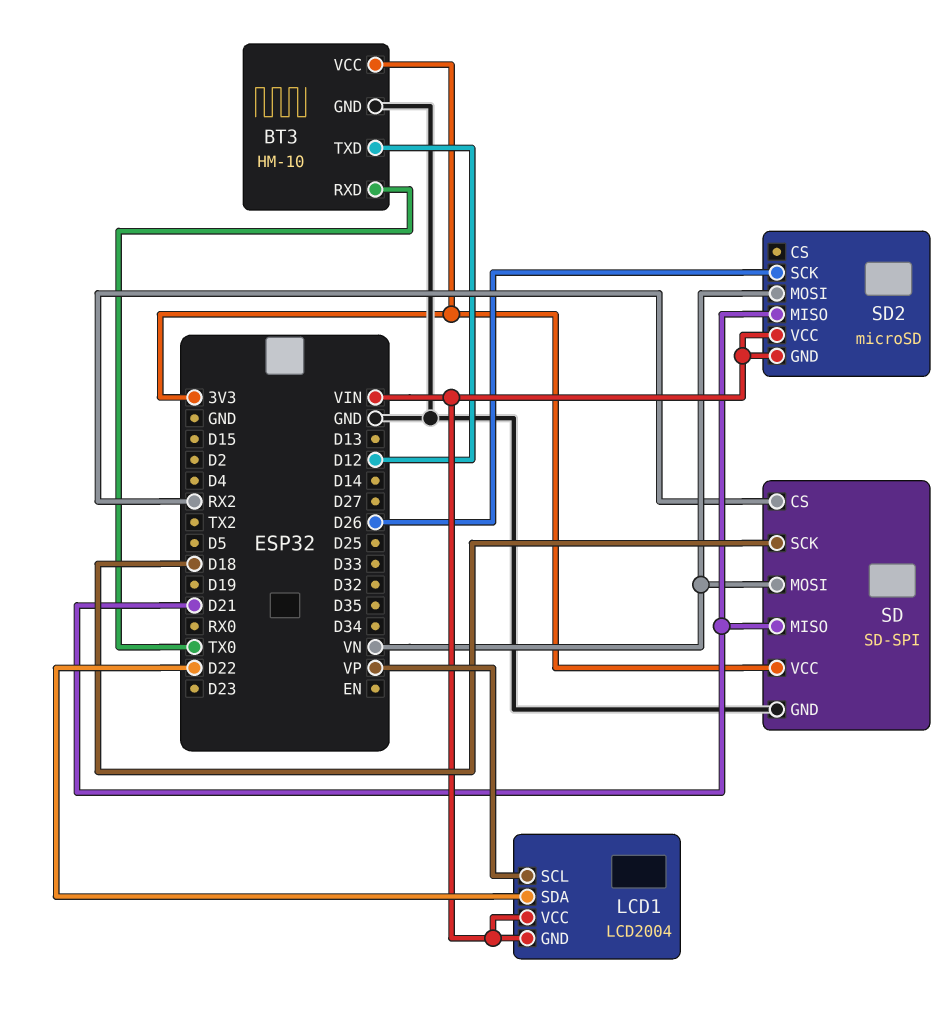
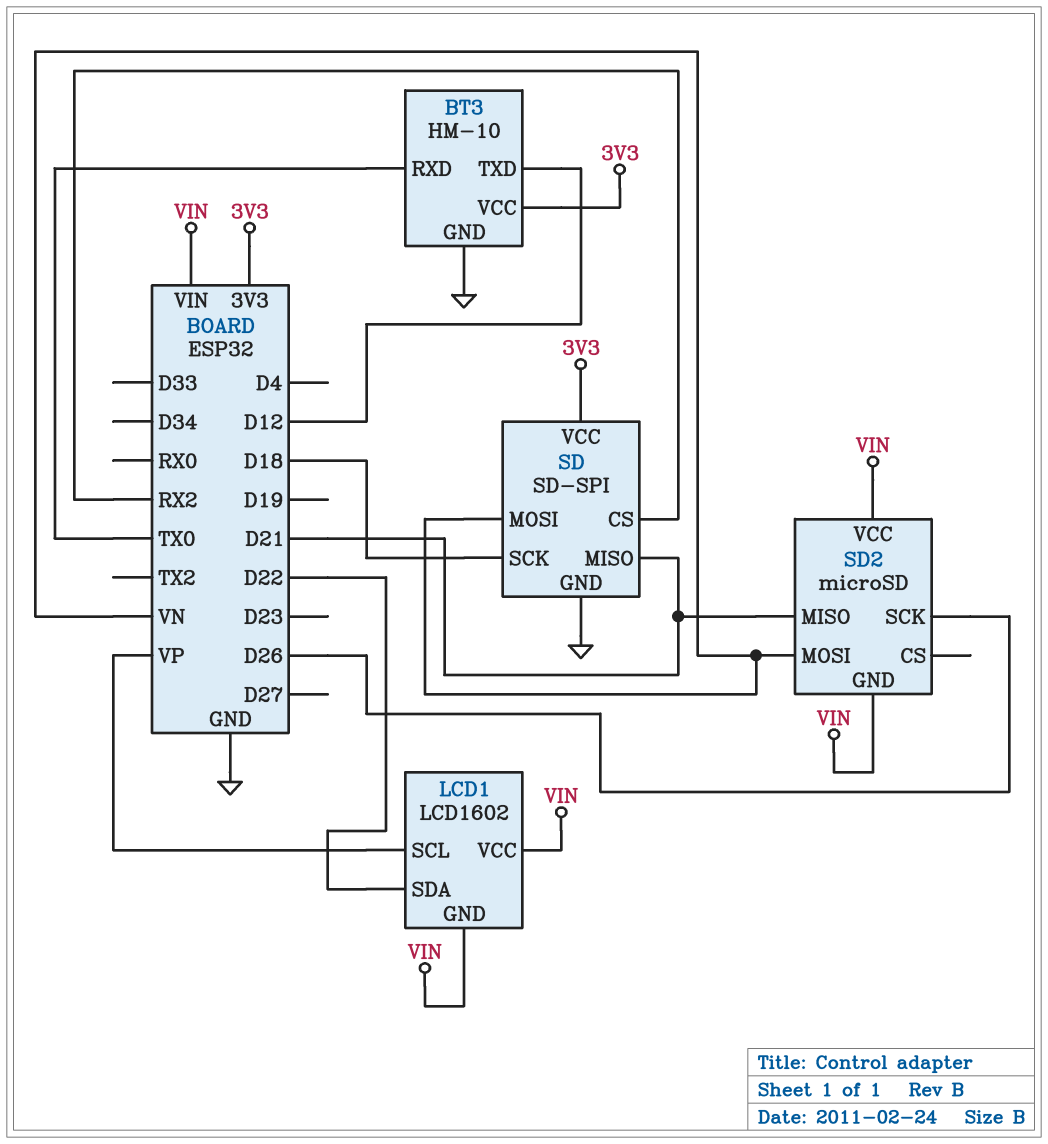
LCD1: LCD2004 -> LCD1602

